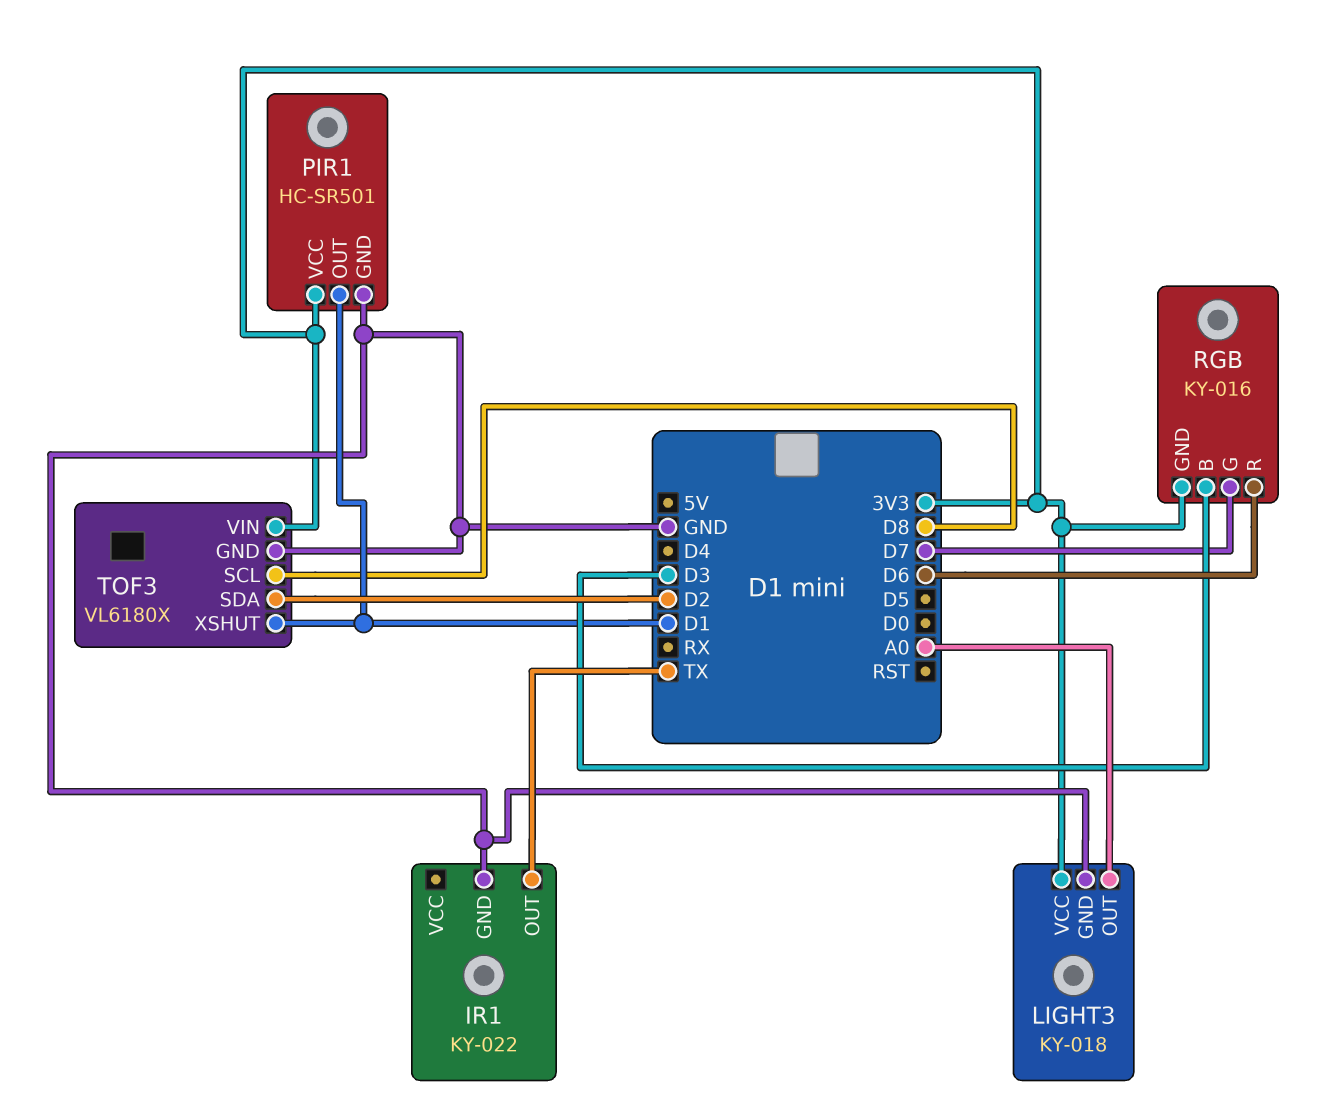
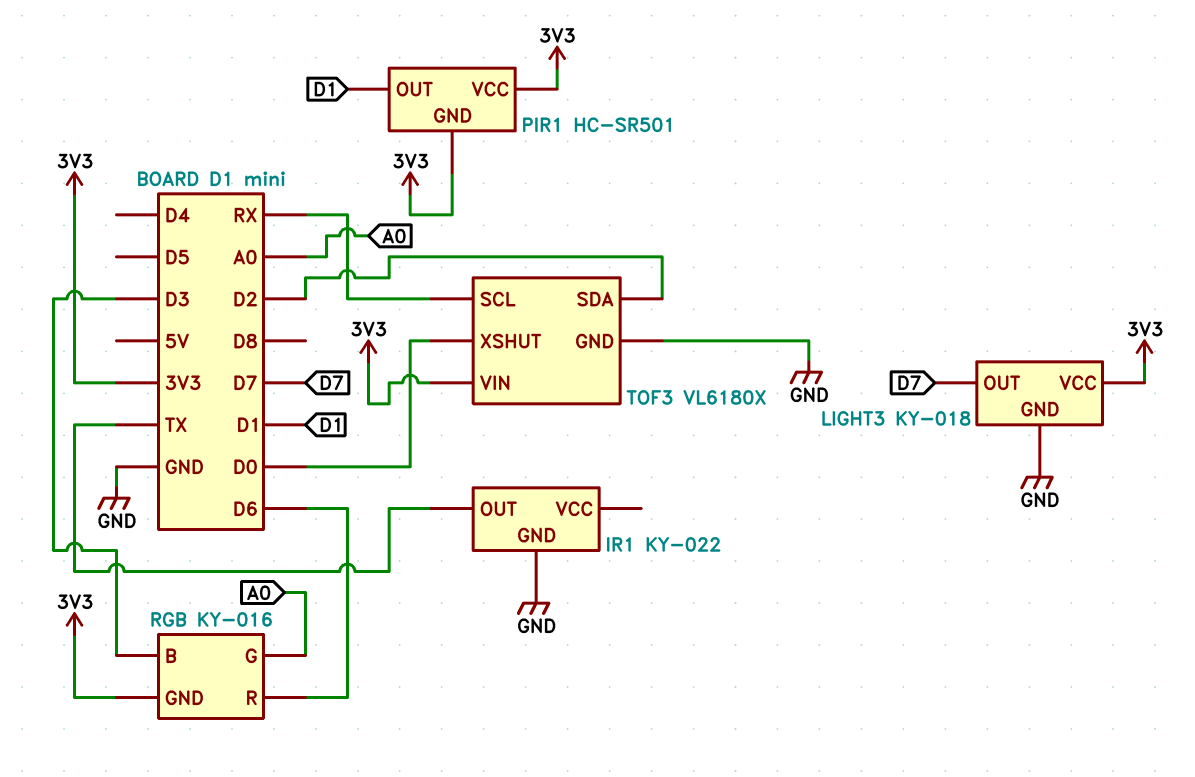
LIGHT3 pin OUT: A0 -> D7
PIR1 pin GND: GND -> 3V3
RGB pin G: D7 -> A0
TOF3 pin SCL: D8 -> RX
TOF3 pin XSHUT: D1 -> D0

